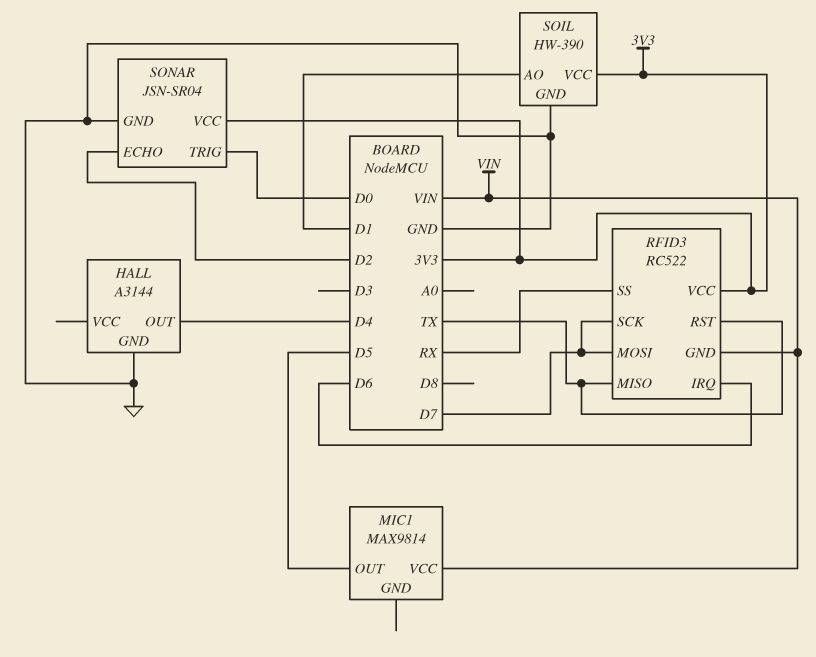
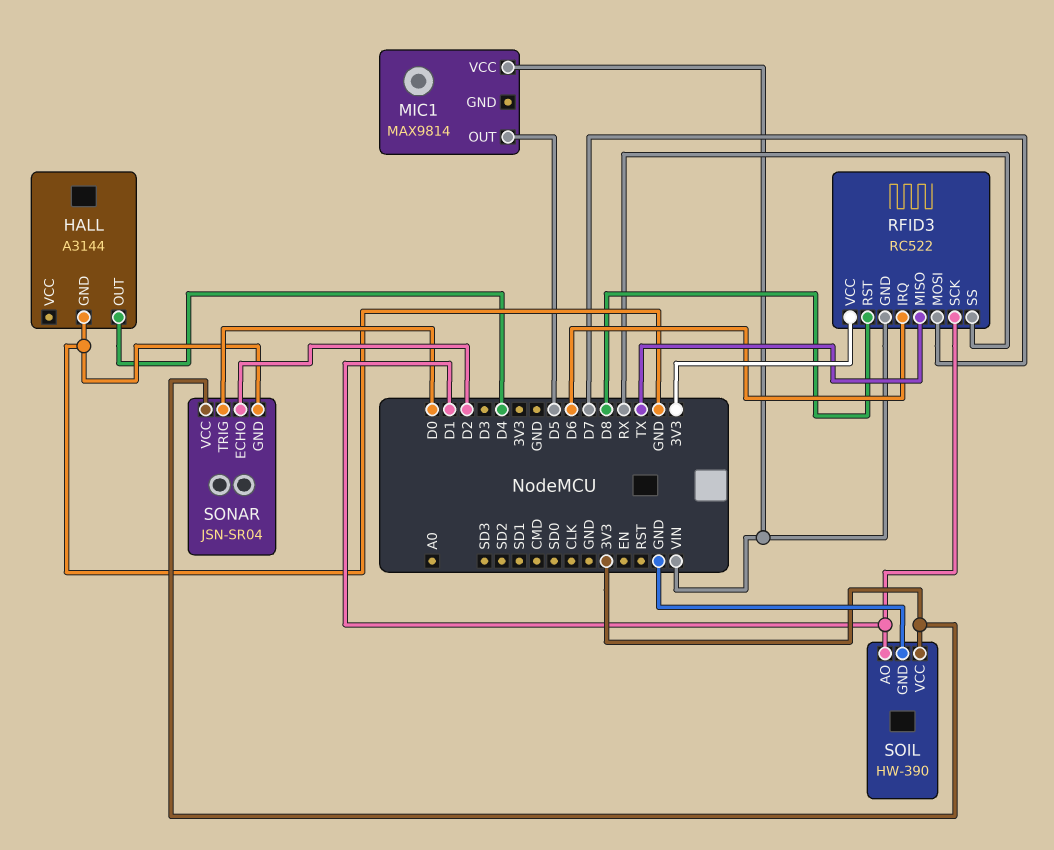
RFID3 pin RST: TX -> D8
RFID3 pin SCK: D7 -> D1

